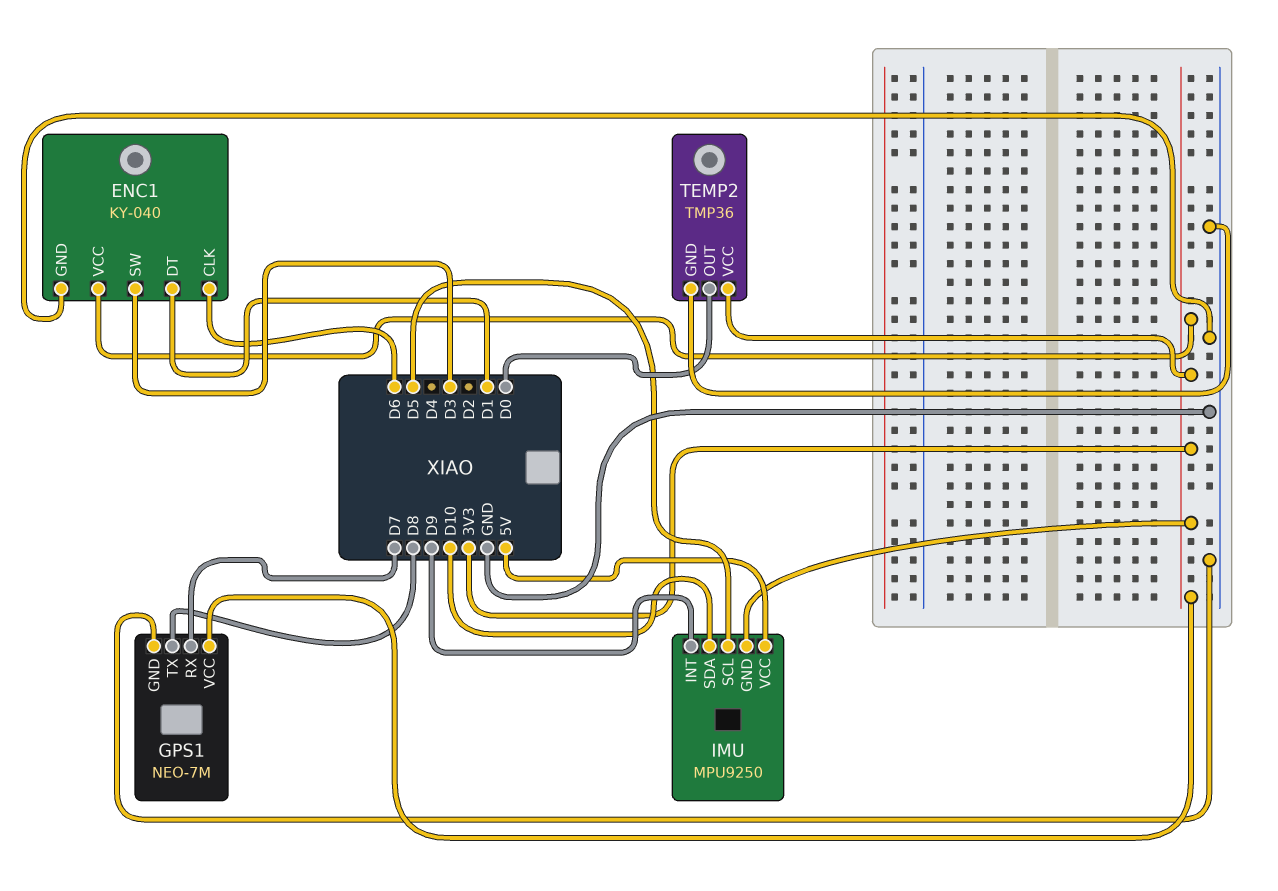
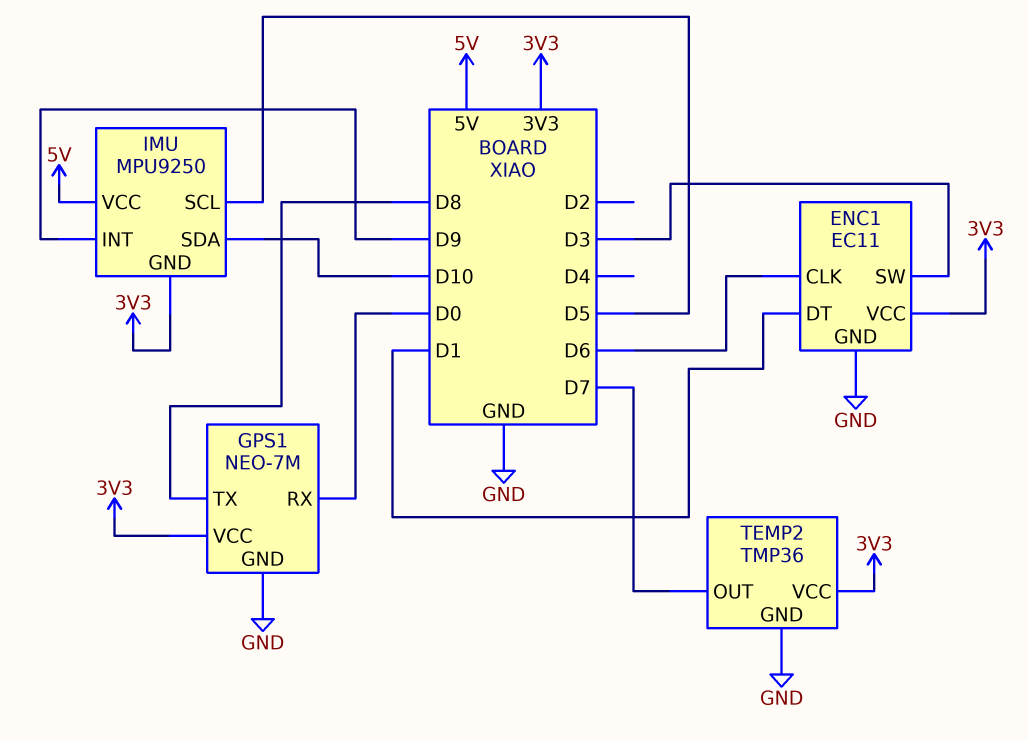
ENC1: KY-040 -> EC11
GPS1 pin RX: D7 -> D0
TEMP2 pin OUT: D0 -> D7

